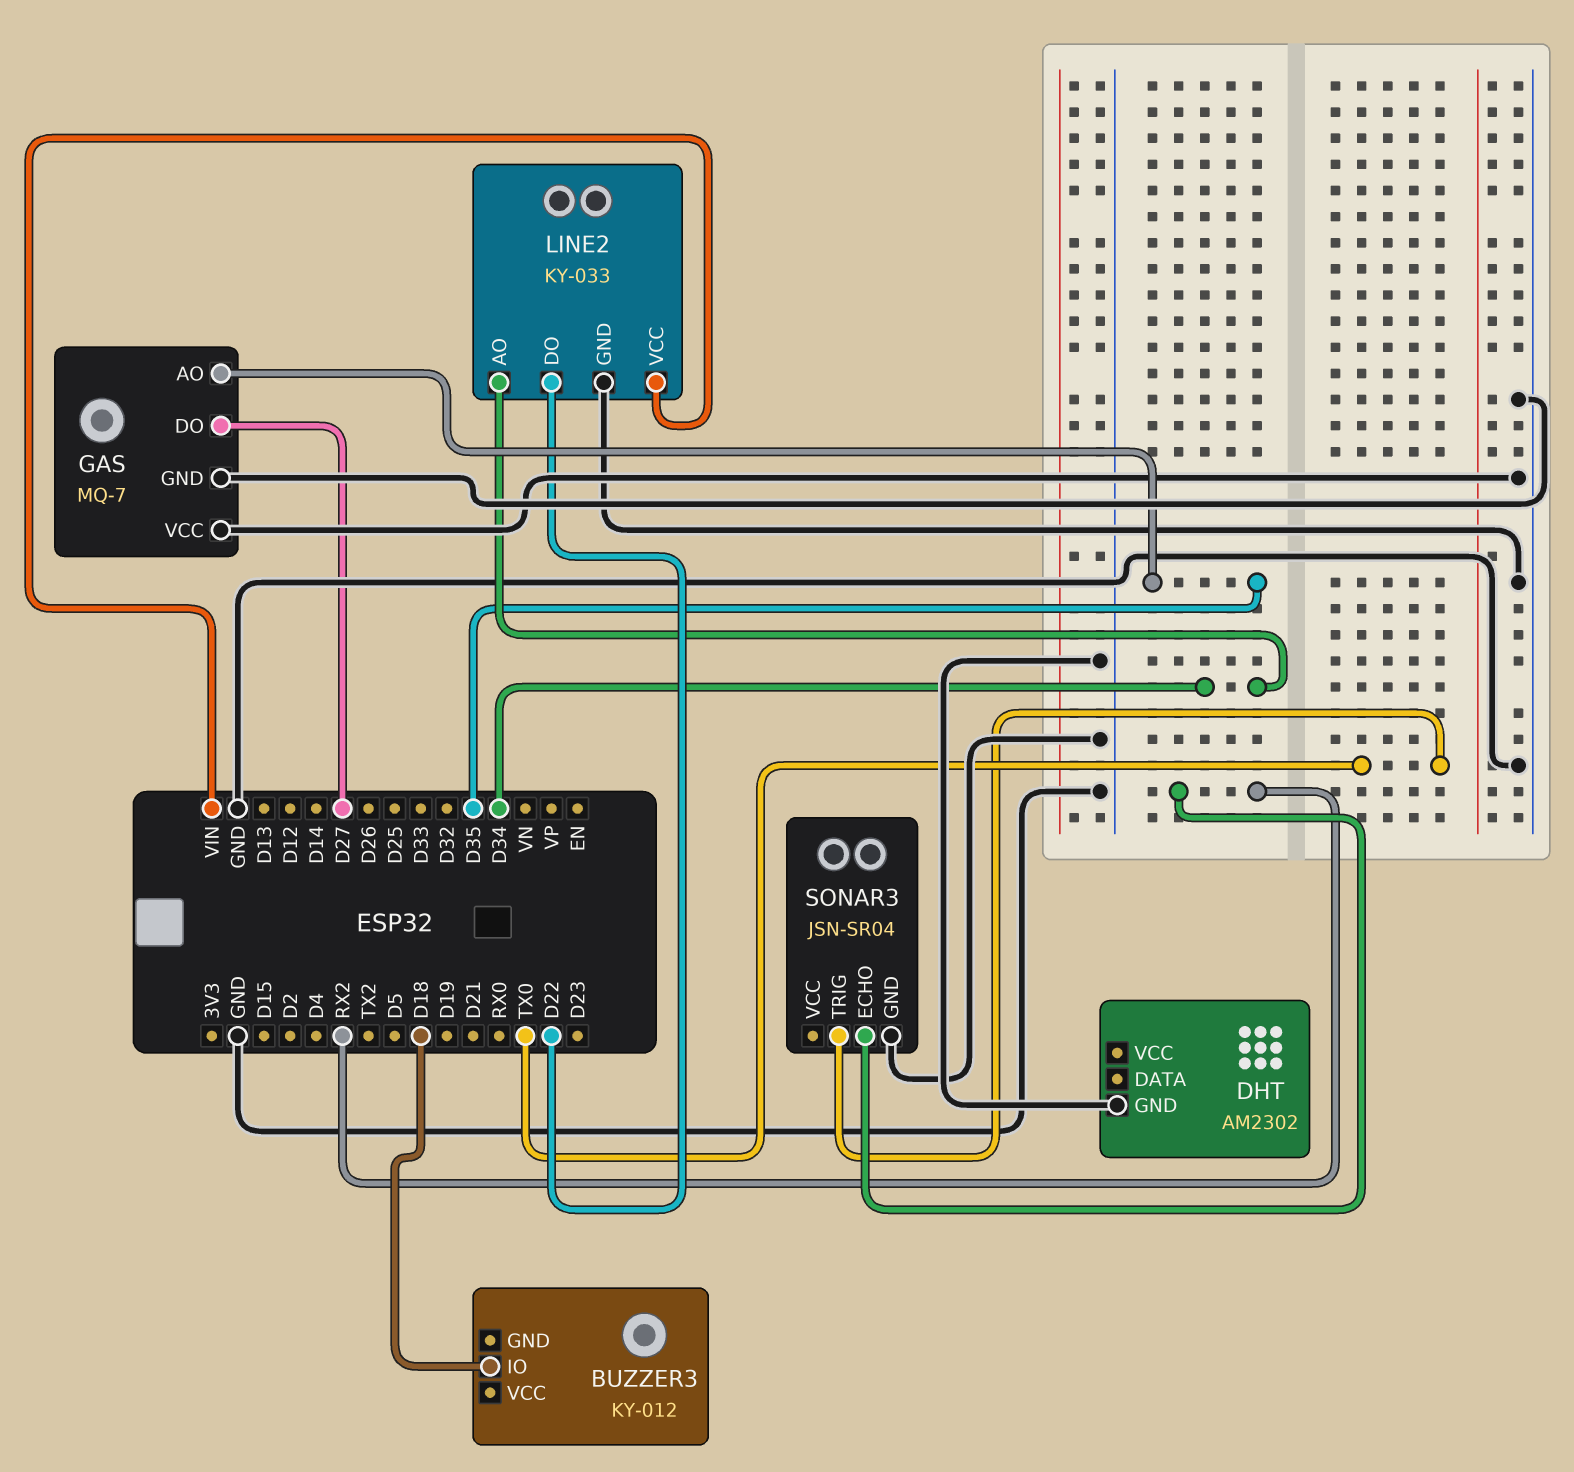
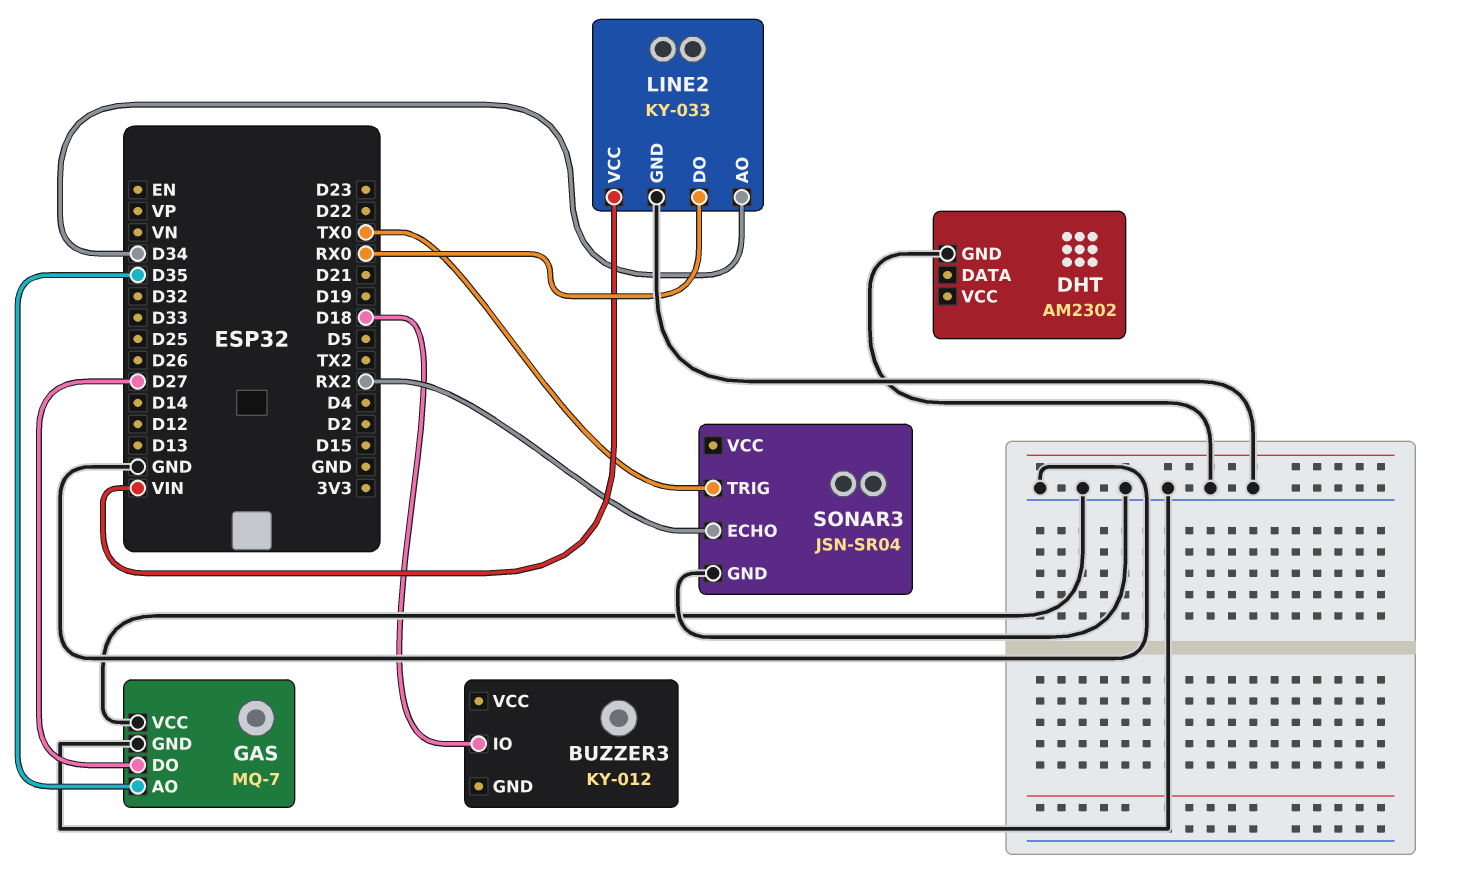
LINE2 pin DO: D22 -> RX0

